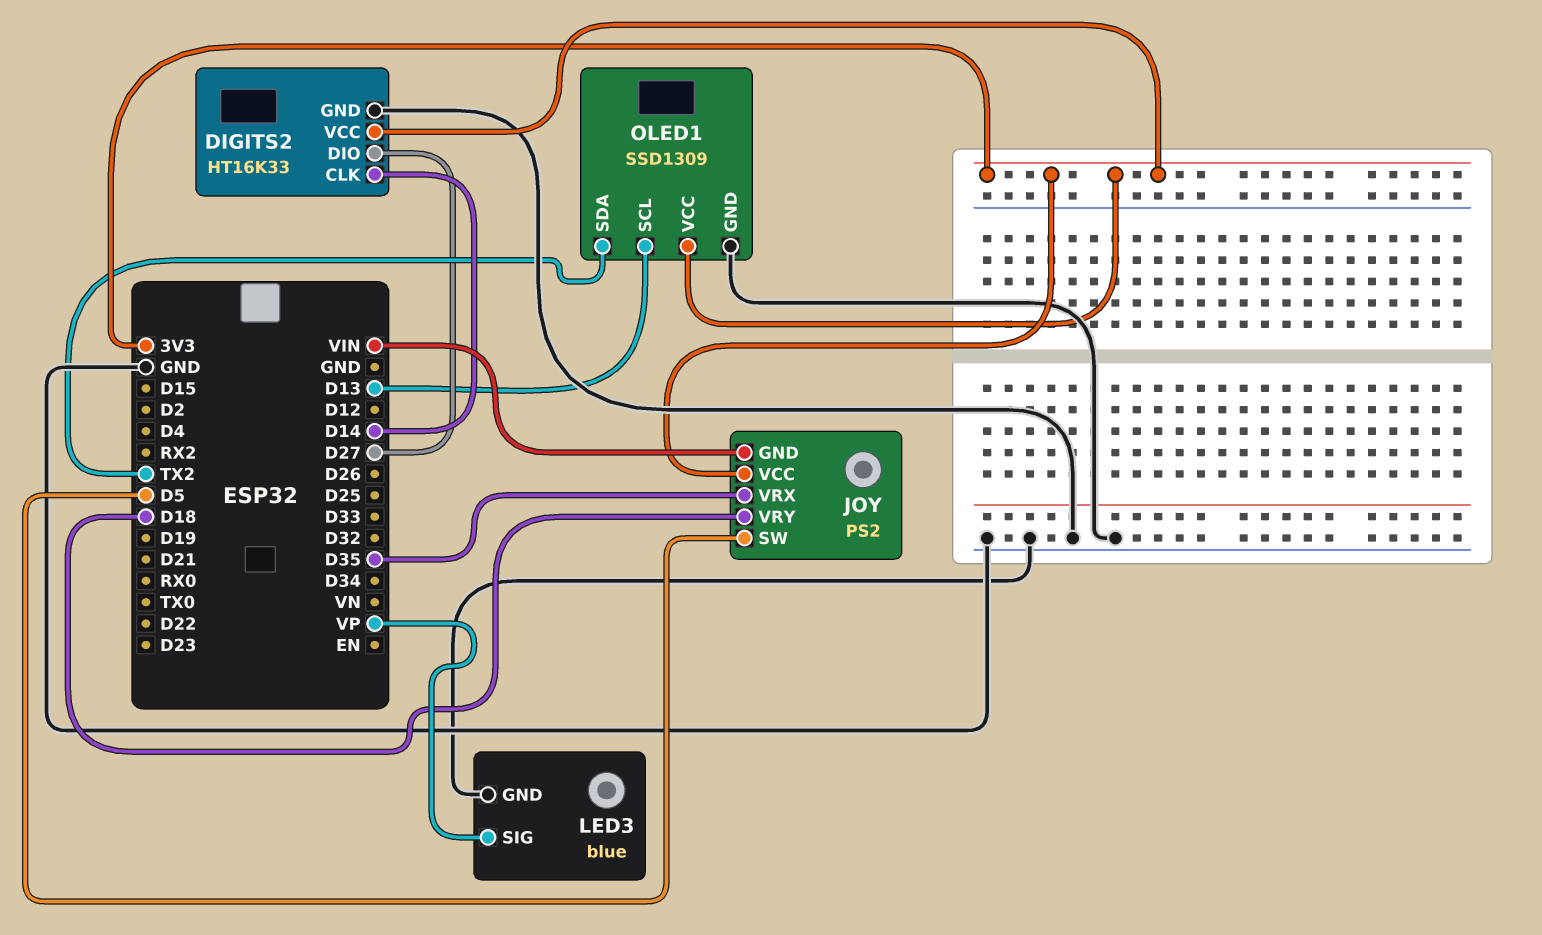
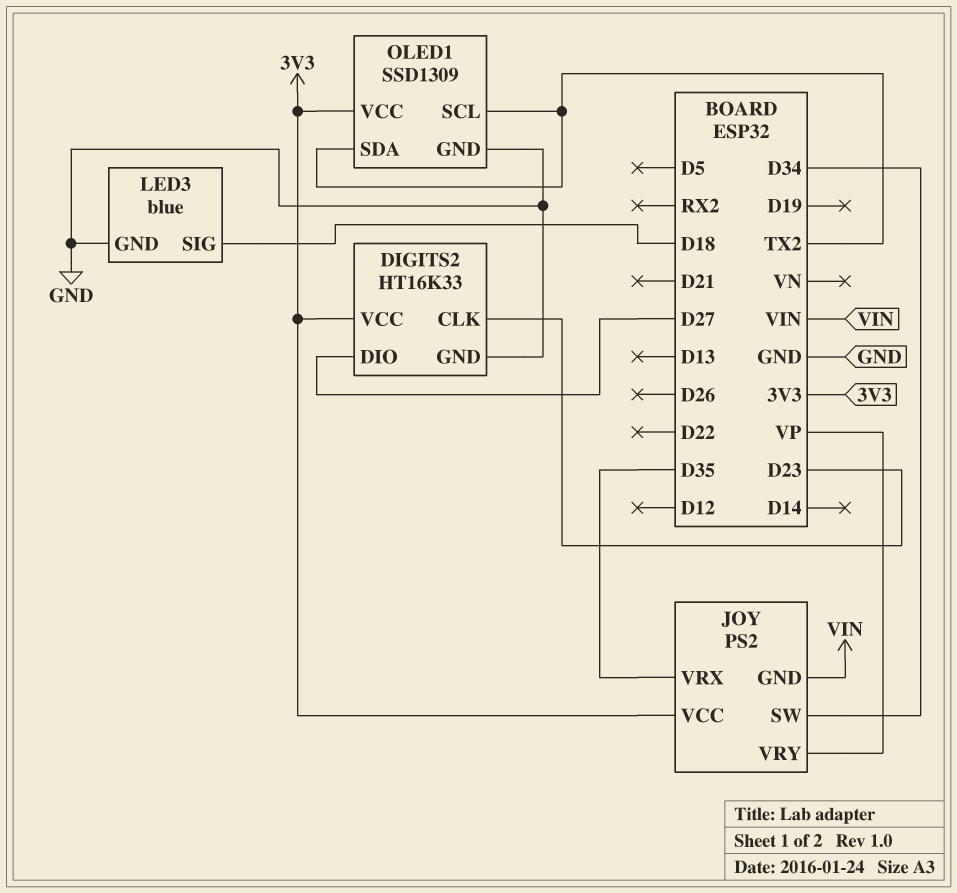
DIGITS2 pin CLK: D14 -> D23
JOY pin SW: D5 -> D34
JOY pin VRY: D18 -> VP
LED3 pin SIG: VP -> D18
OLED1 pin SCL: D13 -> TX2

